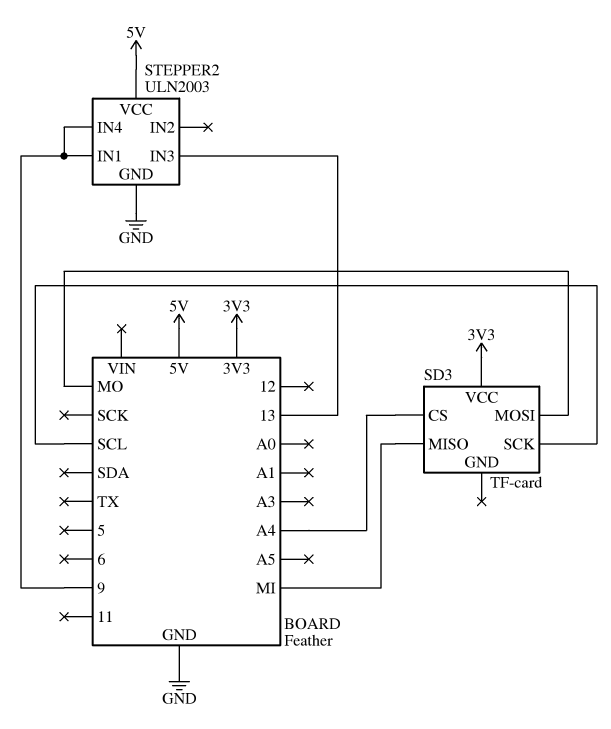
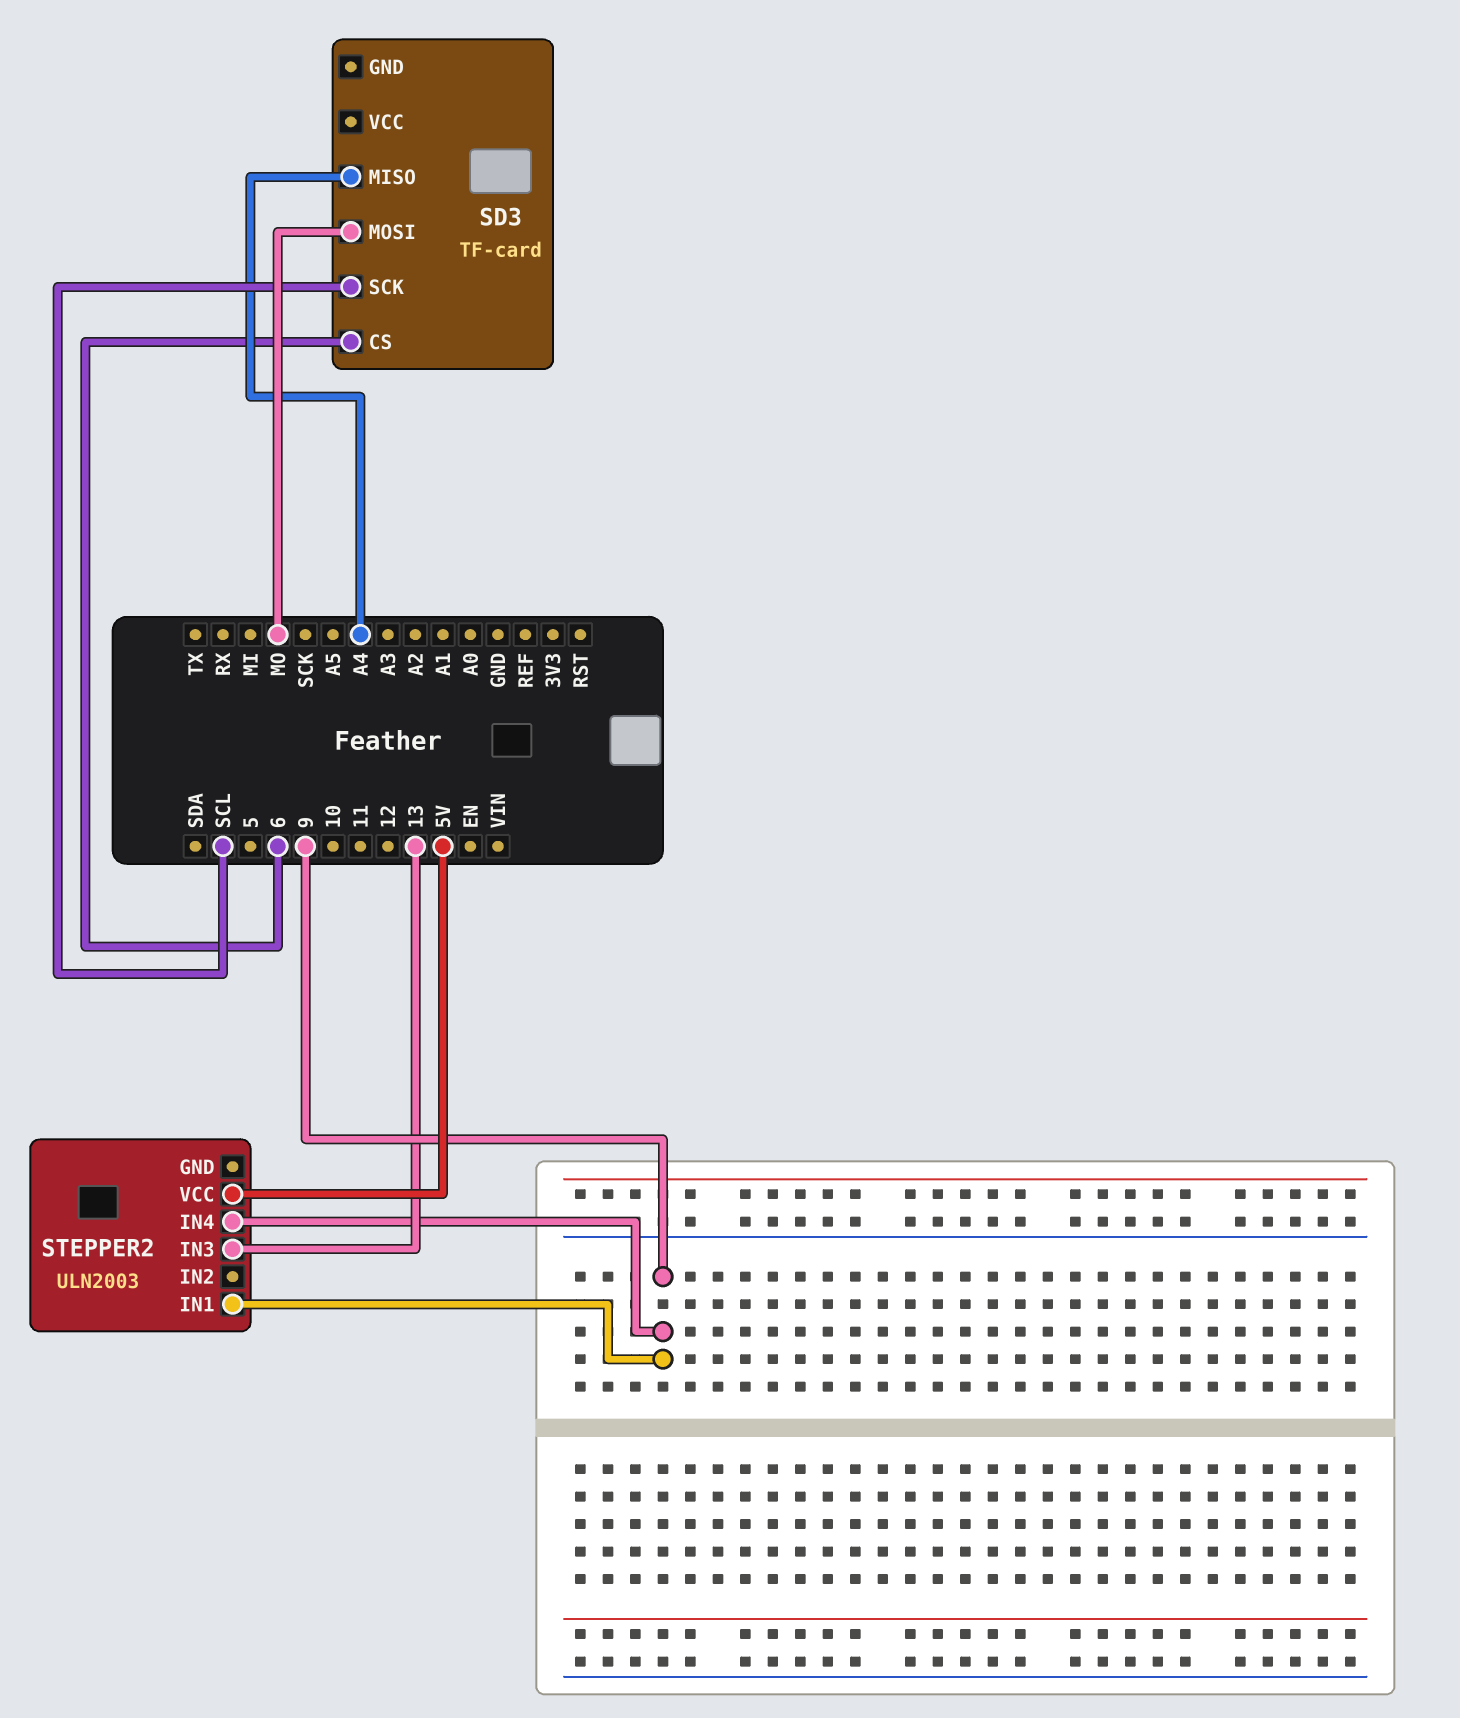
SD3 pin CS: A4 -> 6
SD3 pin MISO: MI -> A4
SD3 pin VCC: 3V3 -> none
STEPPER2 pin GND: GND -> none

